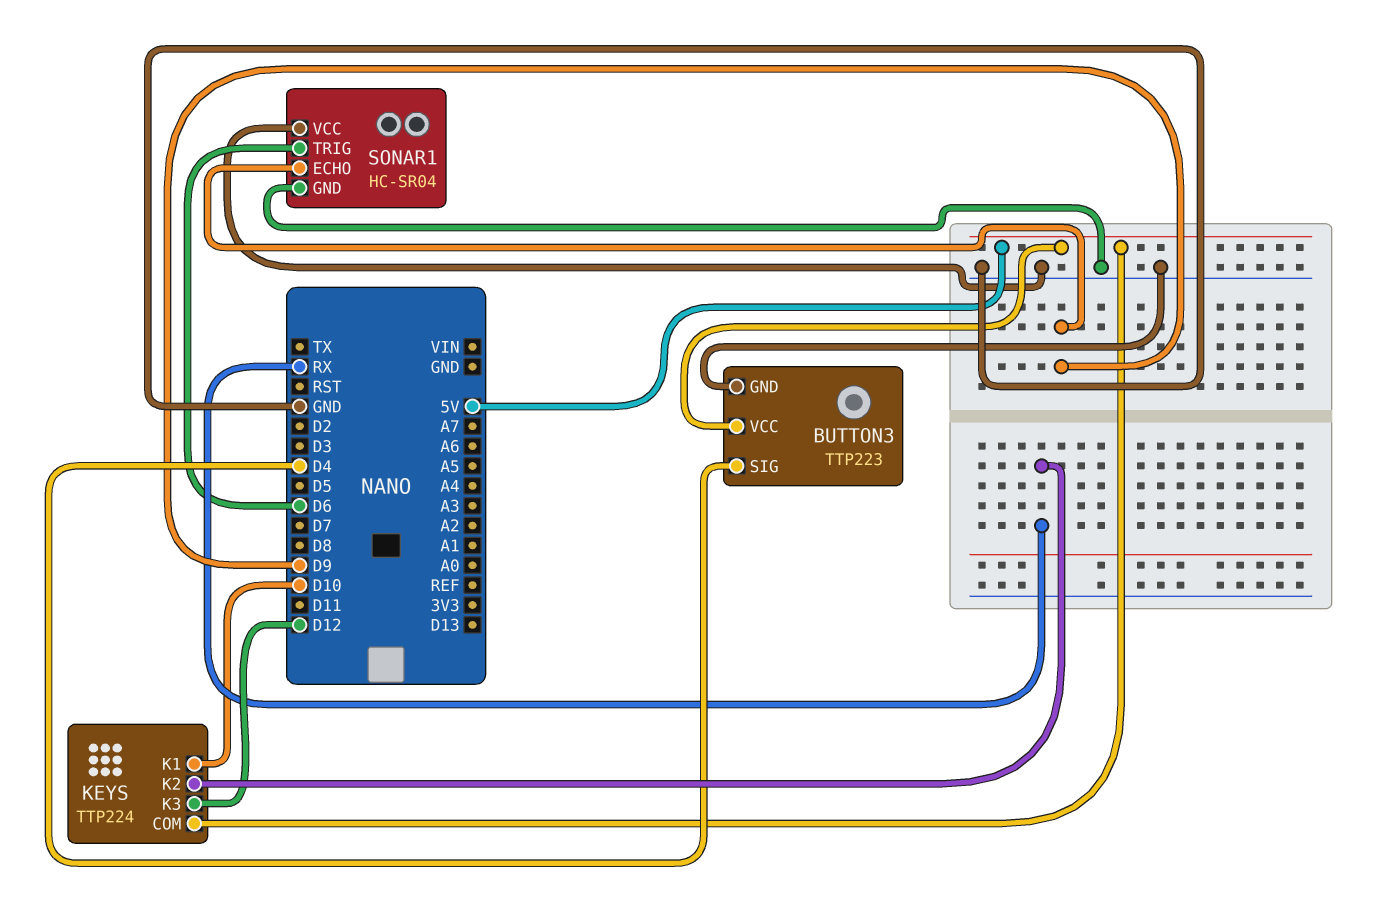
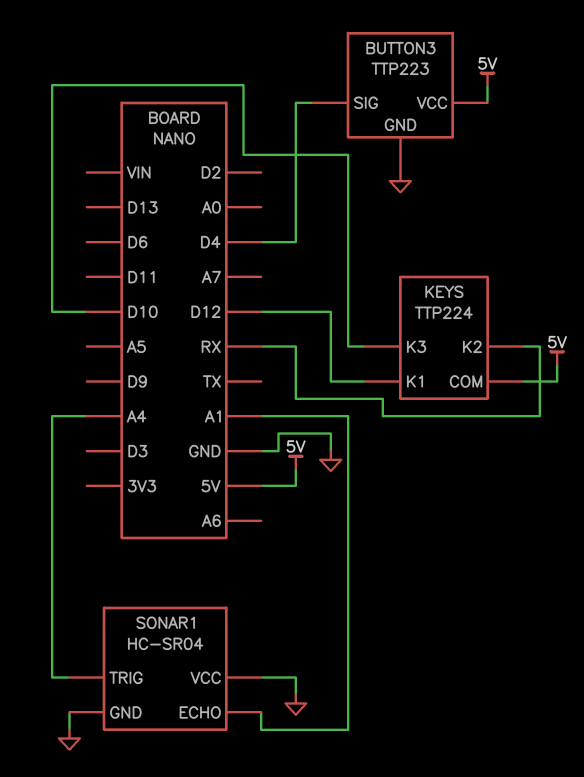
KEYS pin K1: D10 -> D12
KEYS pin K3: D12 -> D10
SONAR1 pin ECHO: D9 -> A1
SONAR1 pin TRIG: D6 -> A4

